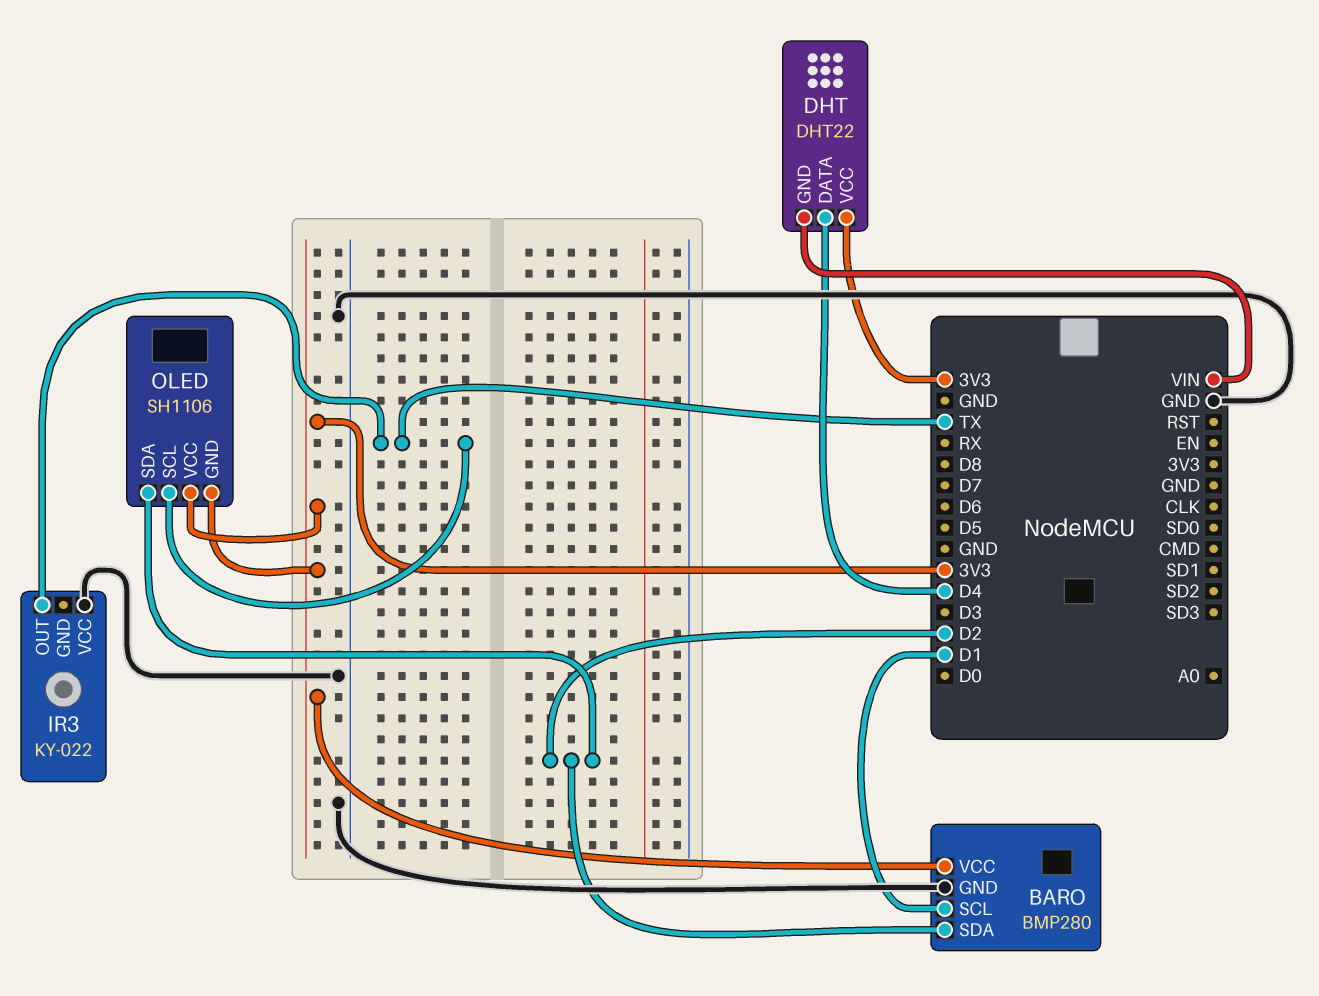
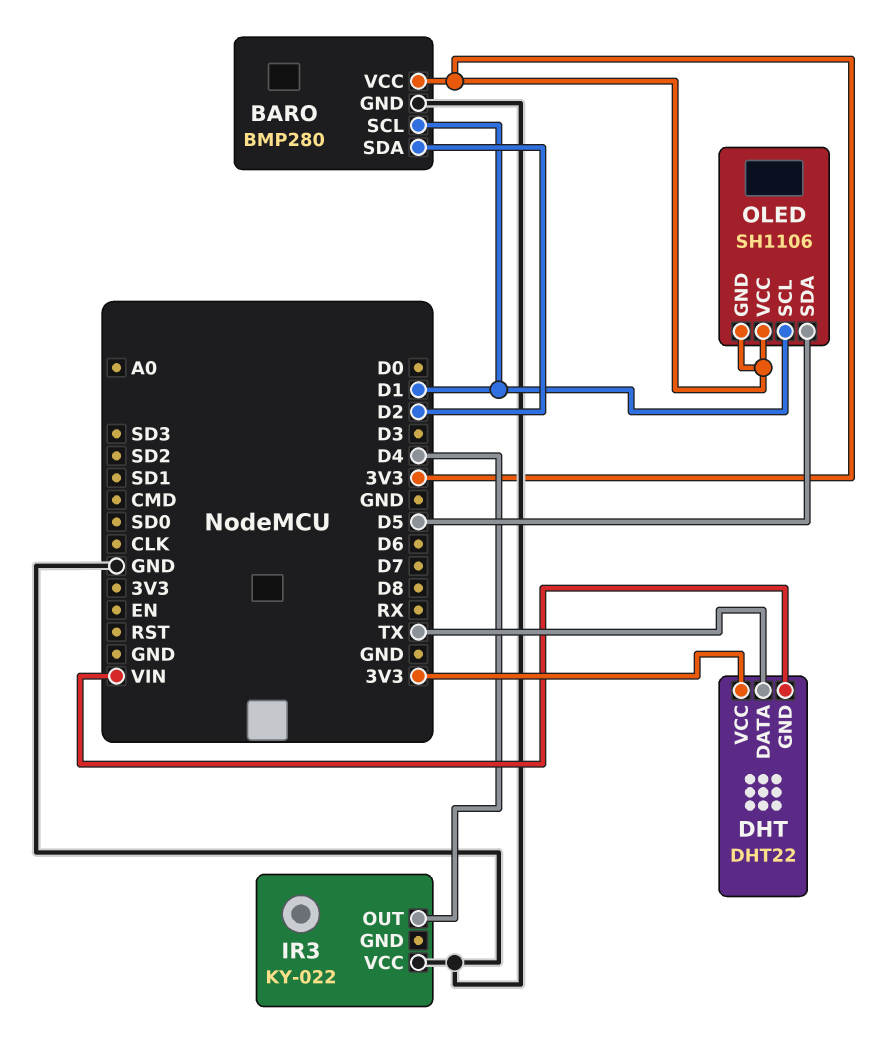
DHT pin DATA: D4 -> TX
IR3 pin OUT: TX -> D4
OLED pin SCL: TX -> D1
OLED pin SDA: D2 -> D5

